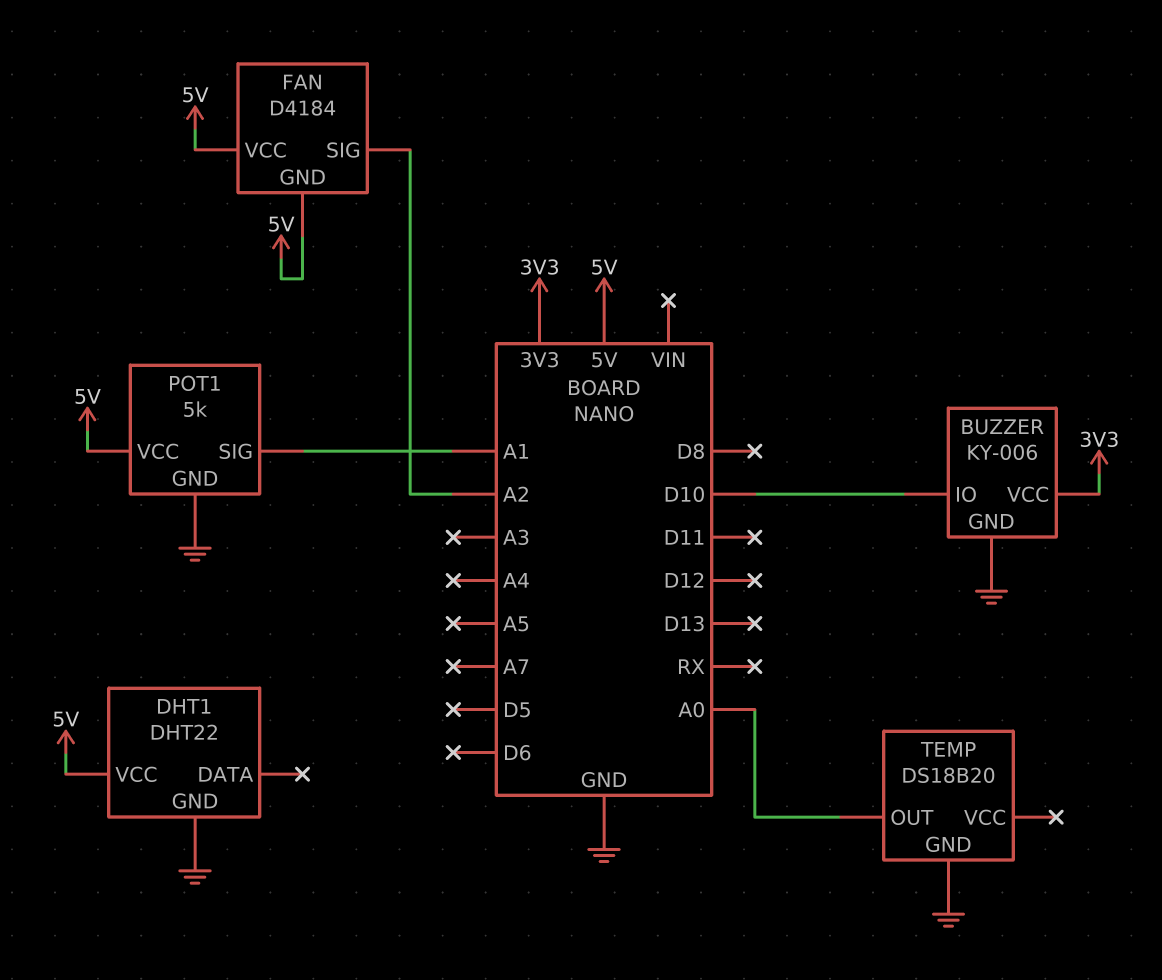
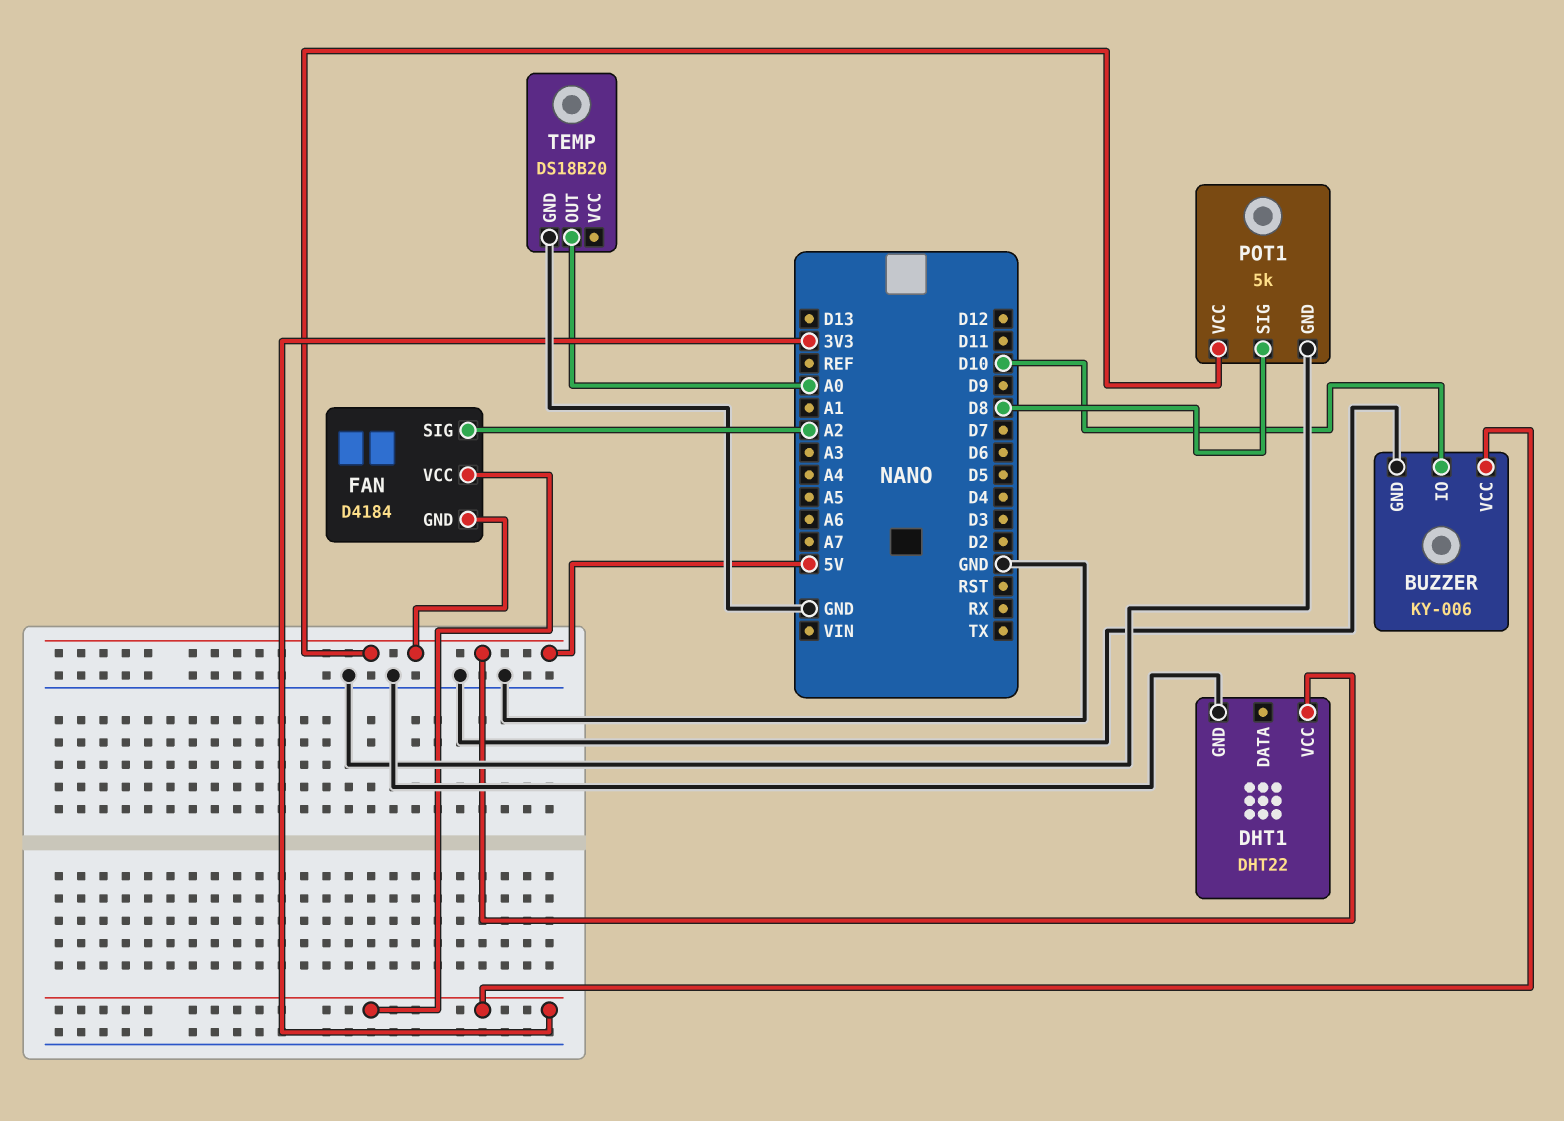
FAN pin VCC: 5V -> 3V3
POT1 pin SIG: A1 -> D8

